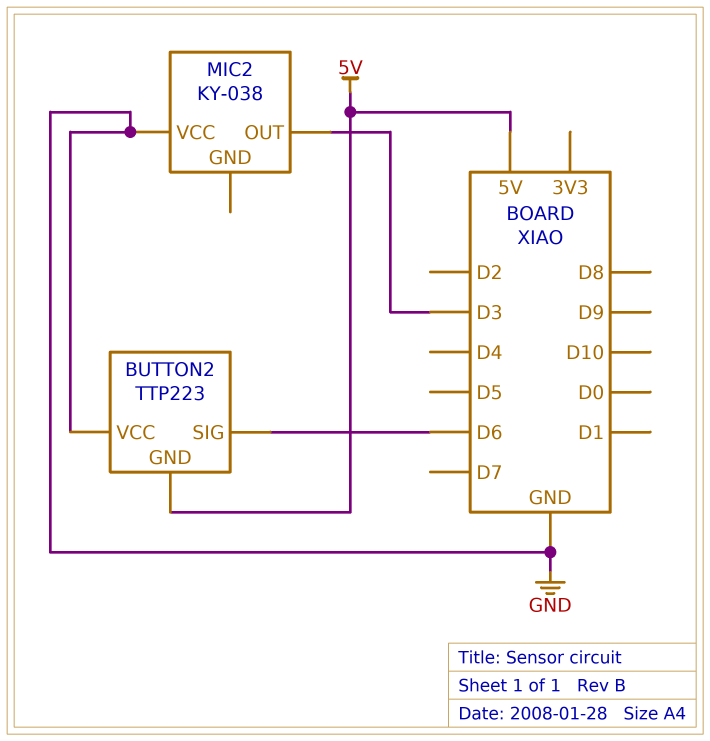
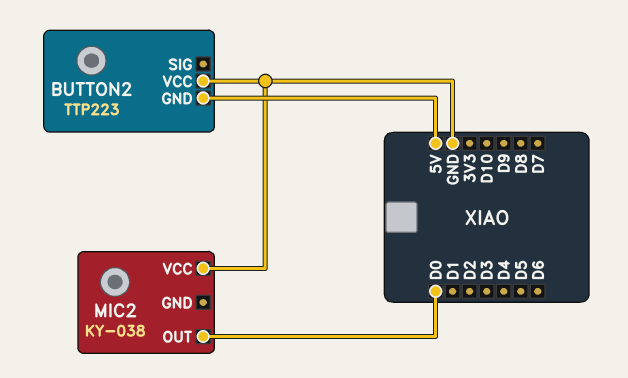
BUTTON2 pin SIG: D6 -> none
MIC2 pin OUT: D3 -> D0

